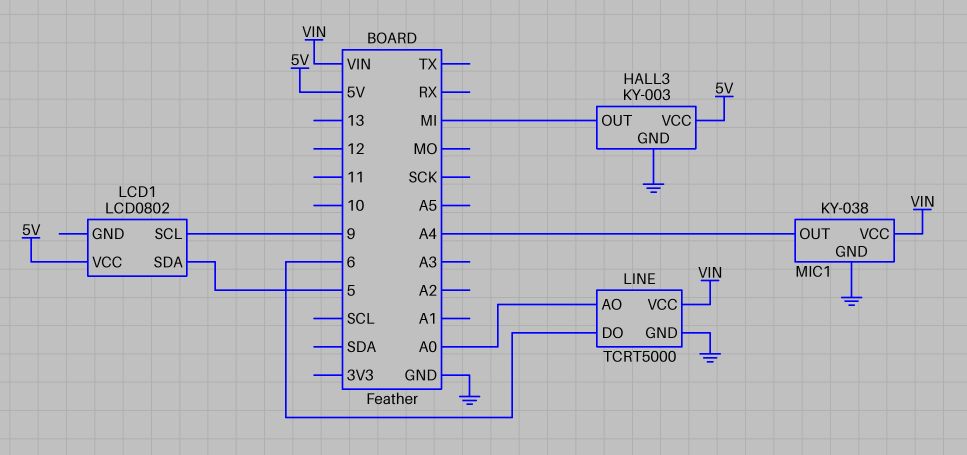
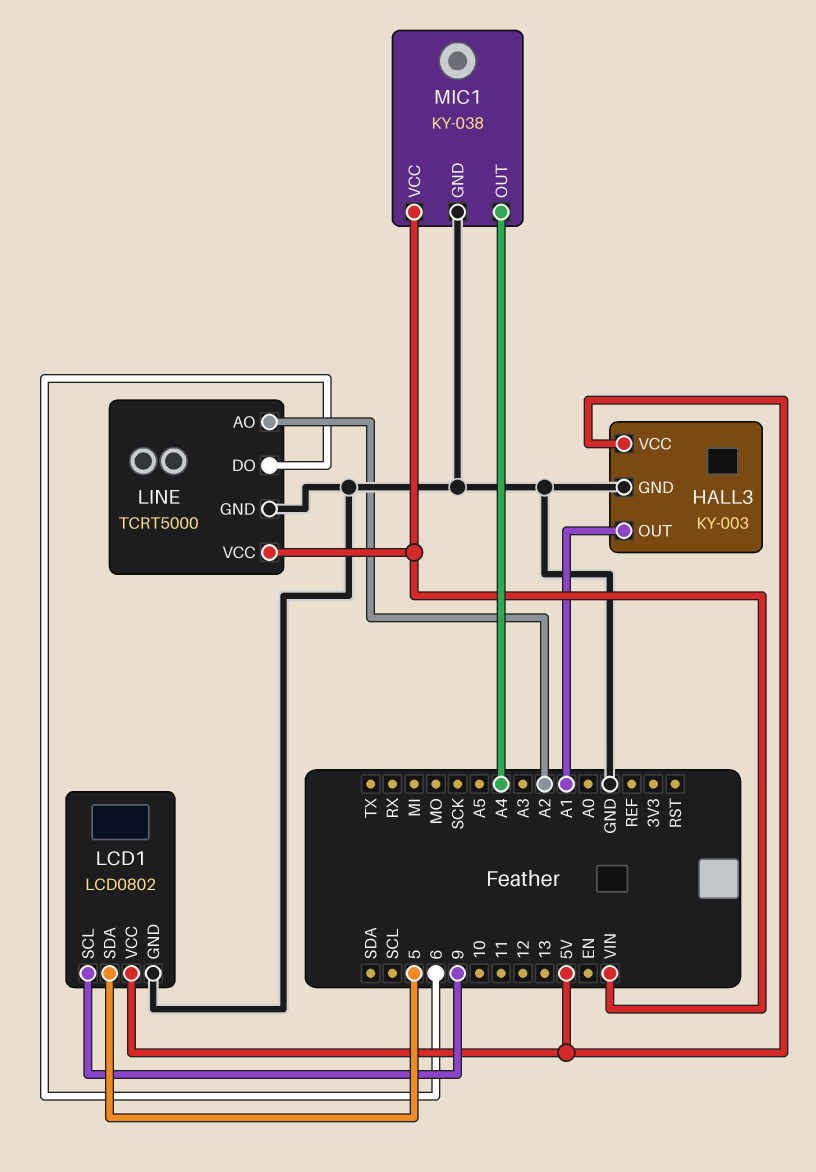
HALL3 pin OUT: MI -> A1
LCD1 pin GND: none -> GND
LINE pin AO: A0 -> A2

